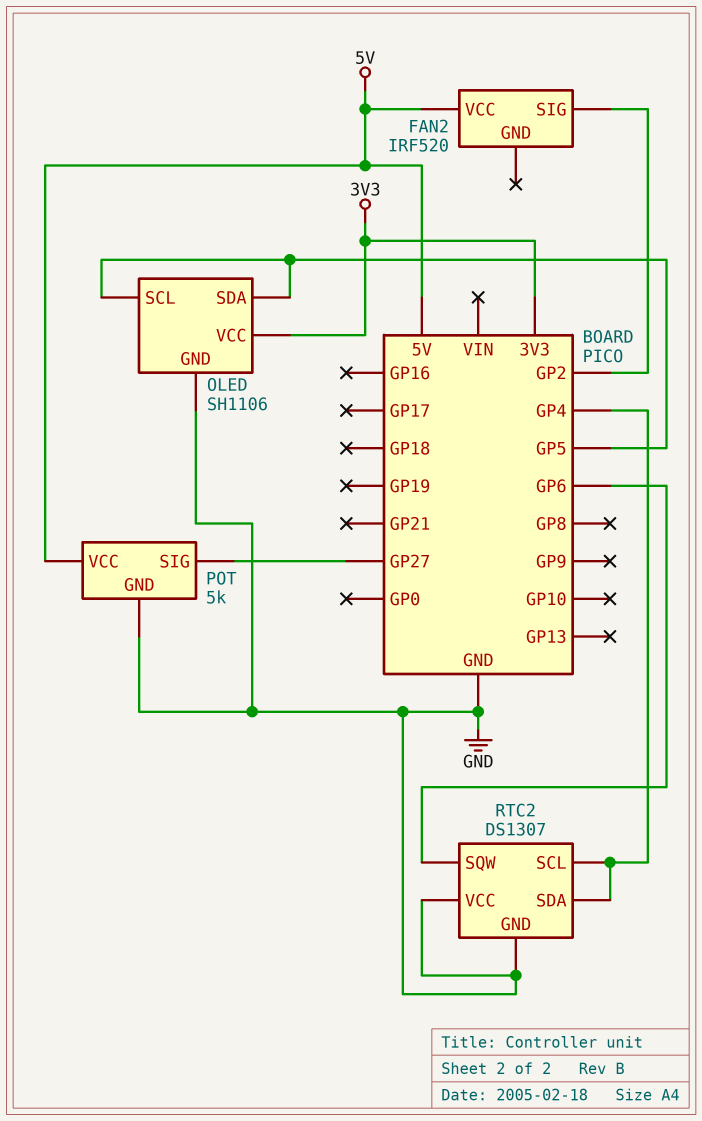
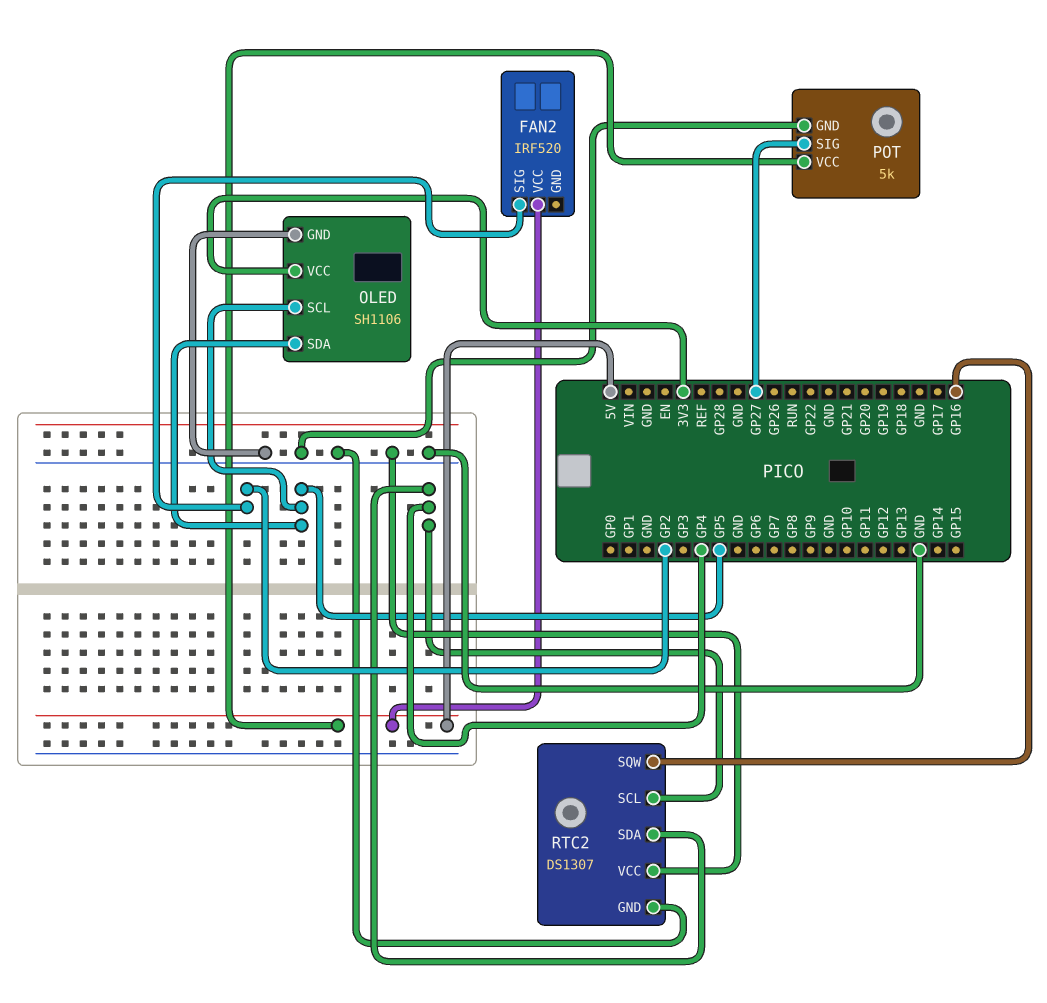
RTC2 pin SQW: GP6 -> GP16

